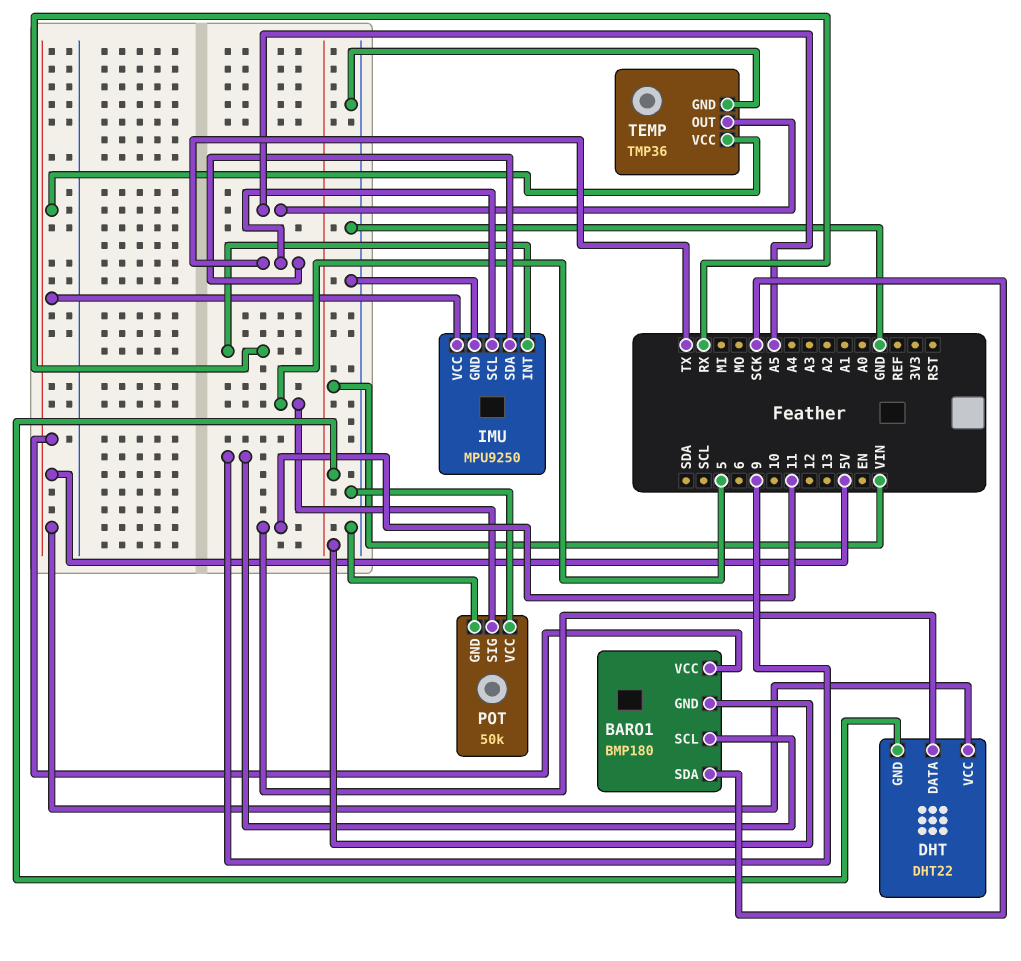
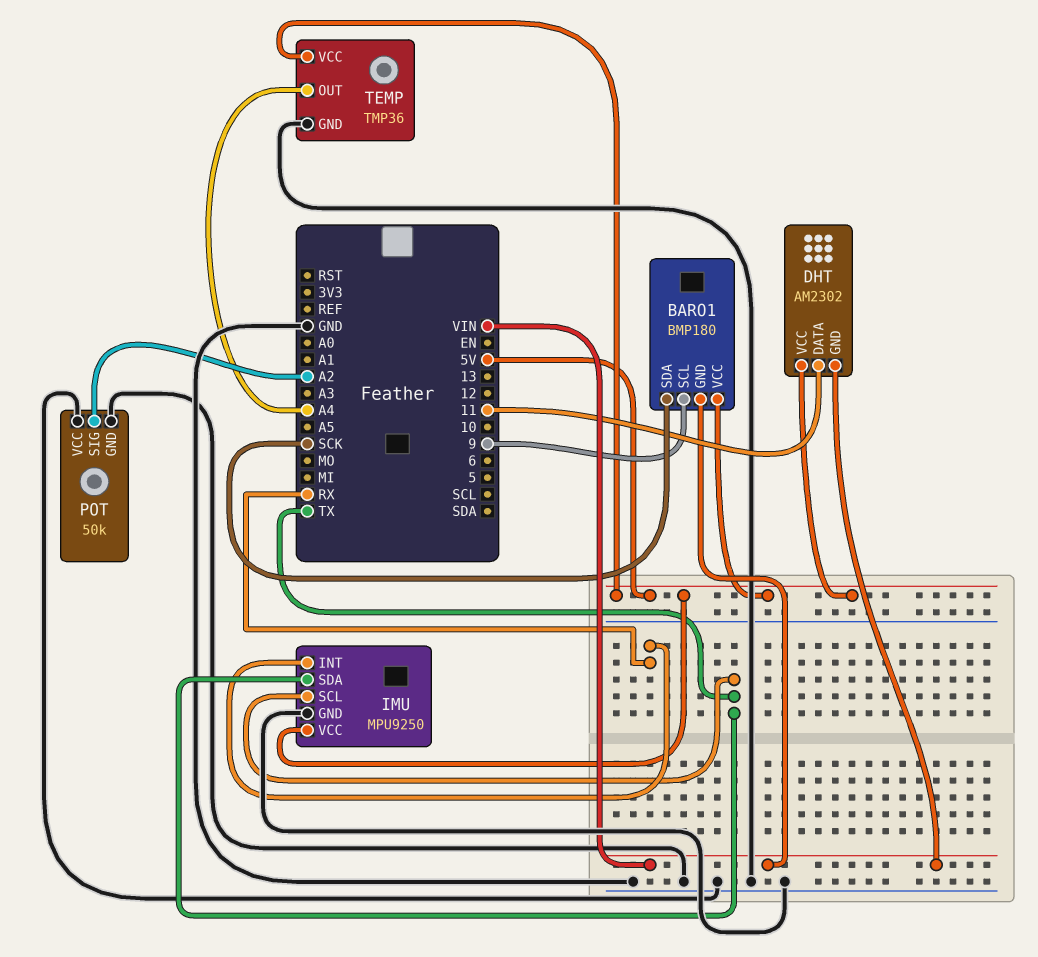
DHT: DHT22 -> AM2302
POT pin SIG: 5 -> A2
TEMP pin OUT: A5 -> A4

